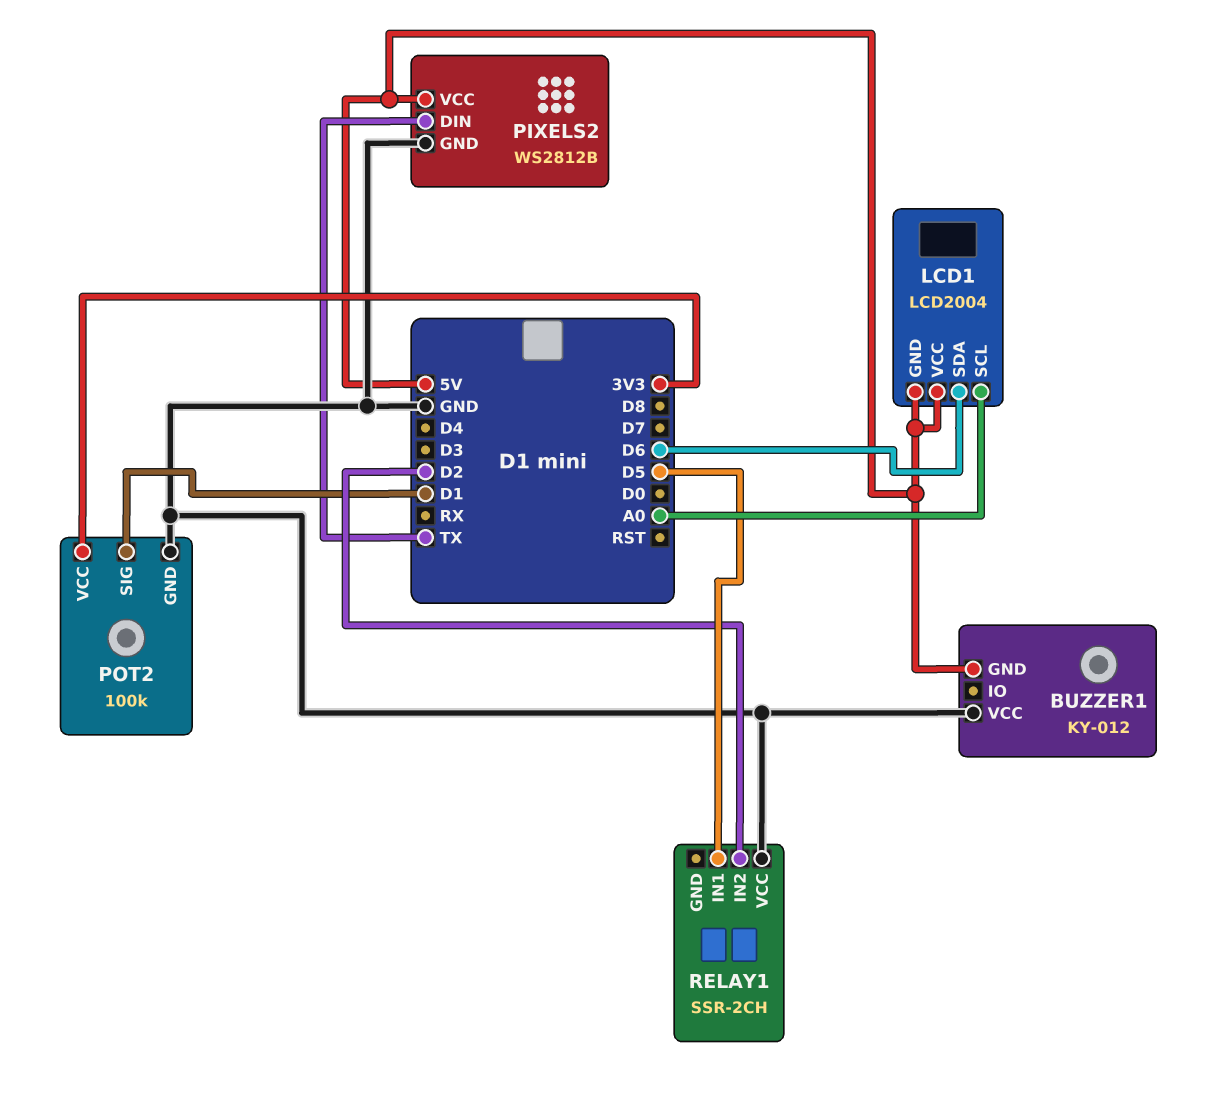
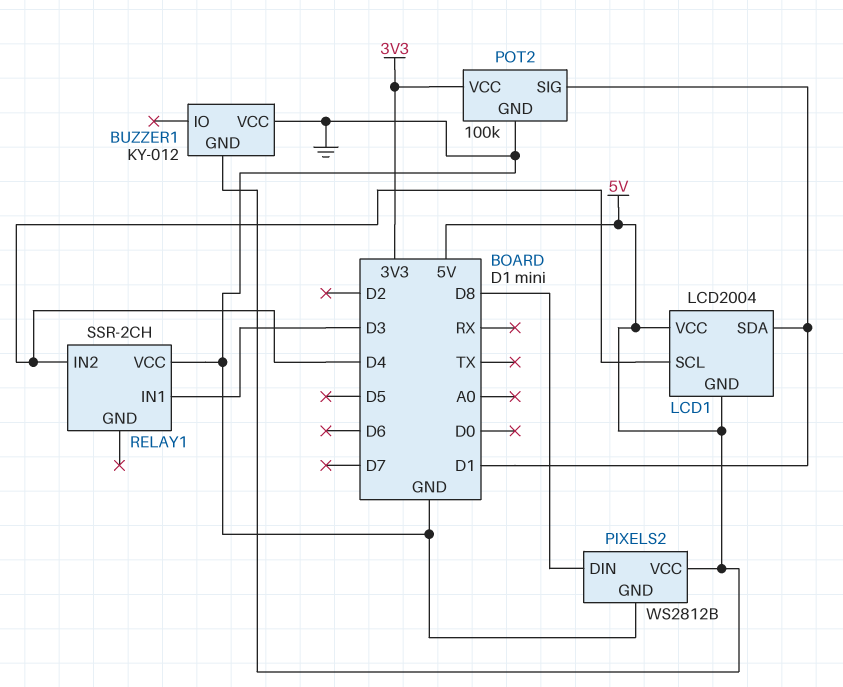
LCD1 pin SCL: A0 -> D4
LCD1 pin SDA: D6 -> D1
PIXELS2 pin DIN: TX -> D8
RELAY1 pin IN1: D5 -> D3
RELAY1 pin IN2: D2 -> D4

